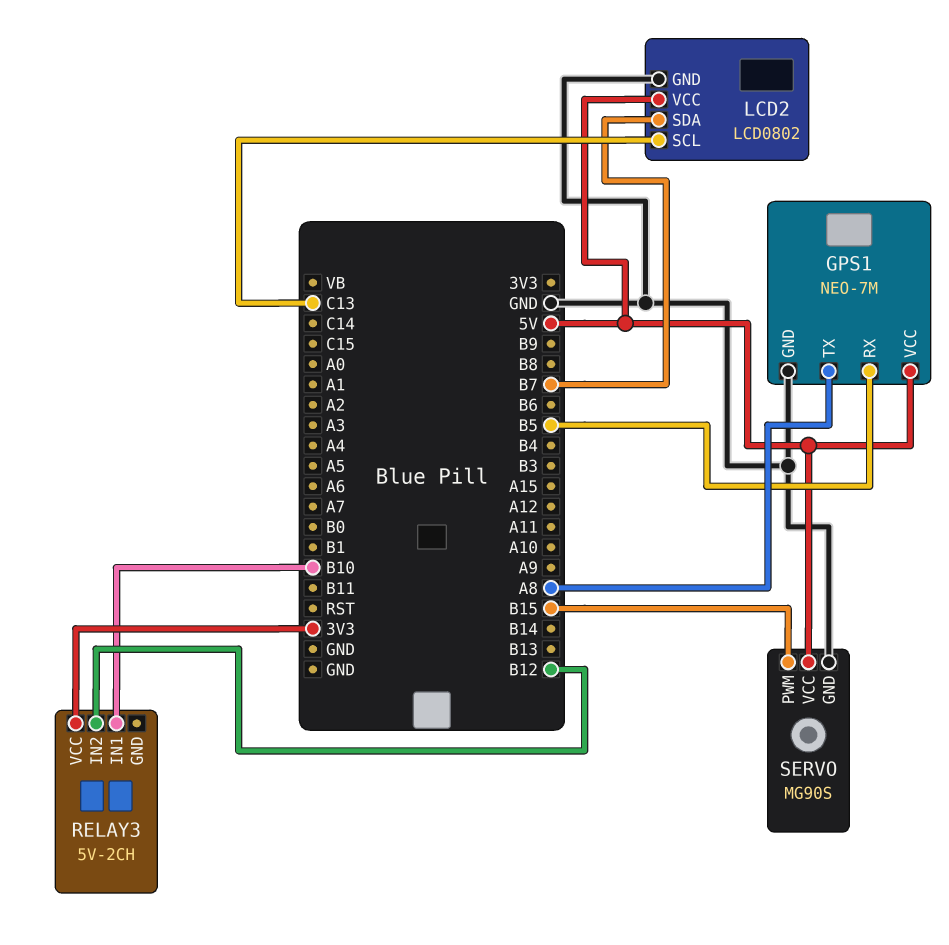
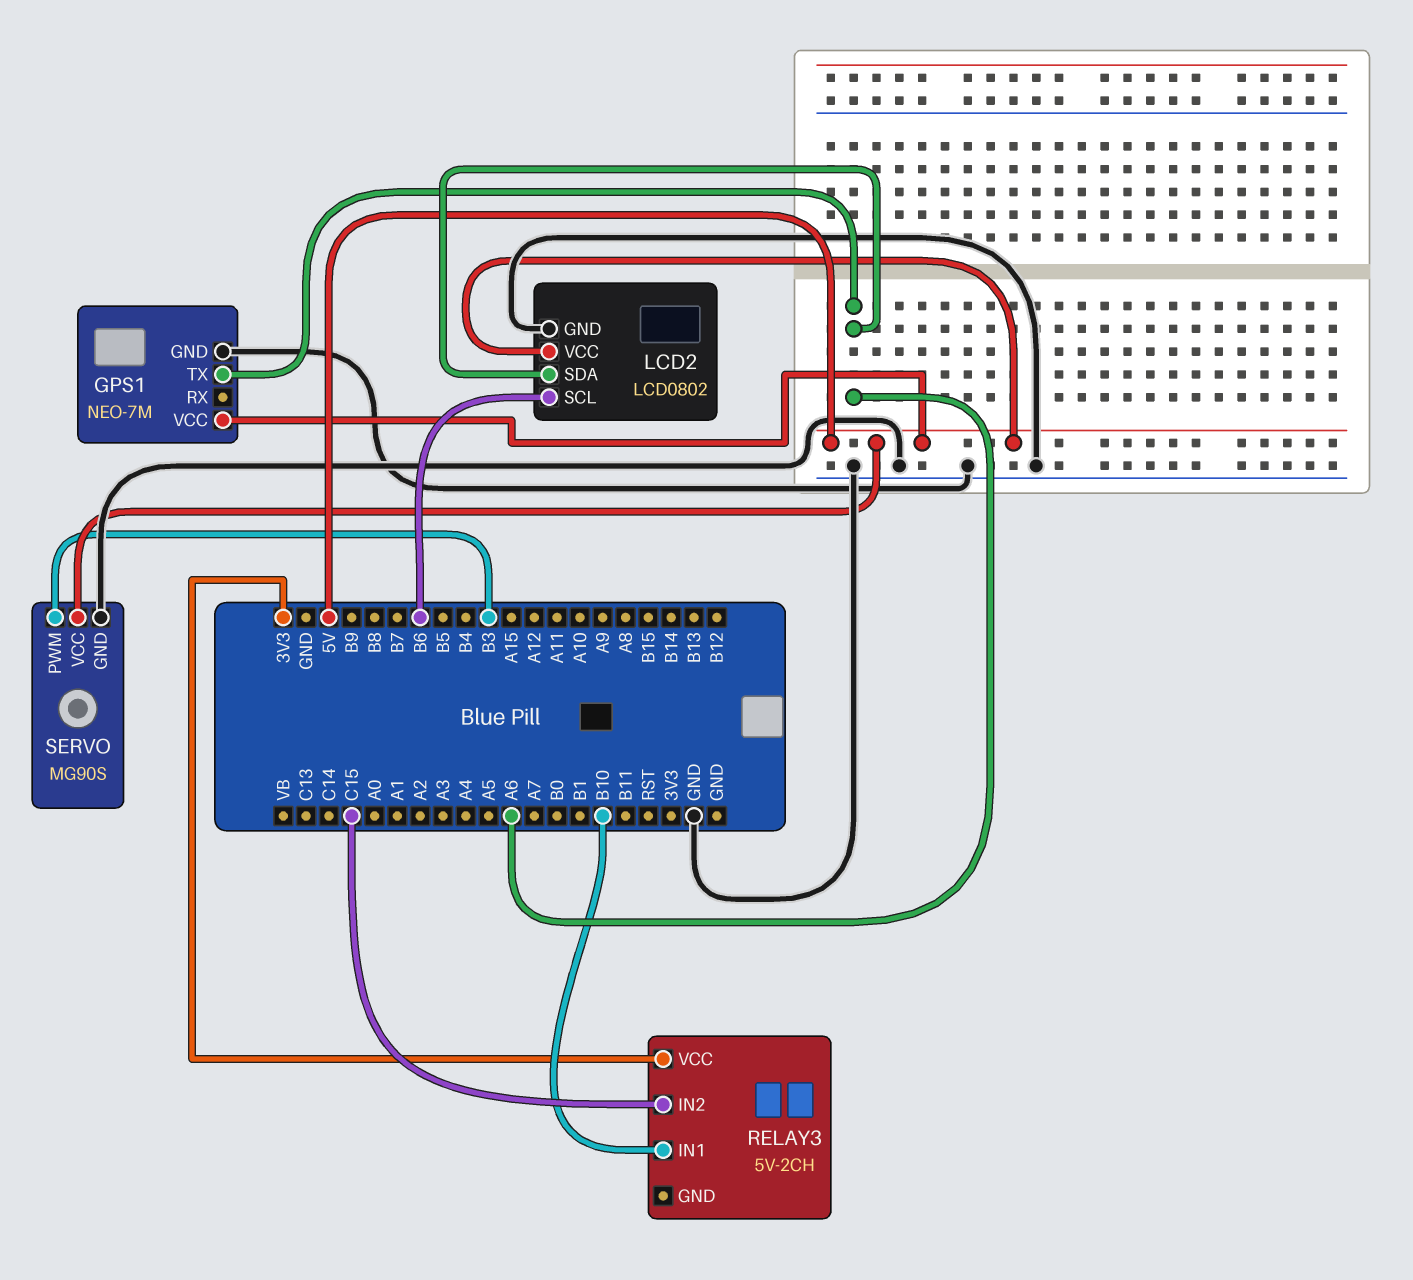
GPS1 pin RX: B5 -> none
GPS1 pin TX: A8 -> A6
LCD2 pin SCL: C13 -> B6
LCD2 pin SDA: B7 -> A6
RELAY3 pin IN2: B12 -> C15
SERVO pin PWM: B15 -> B3

